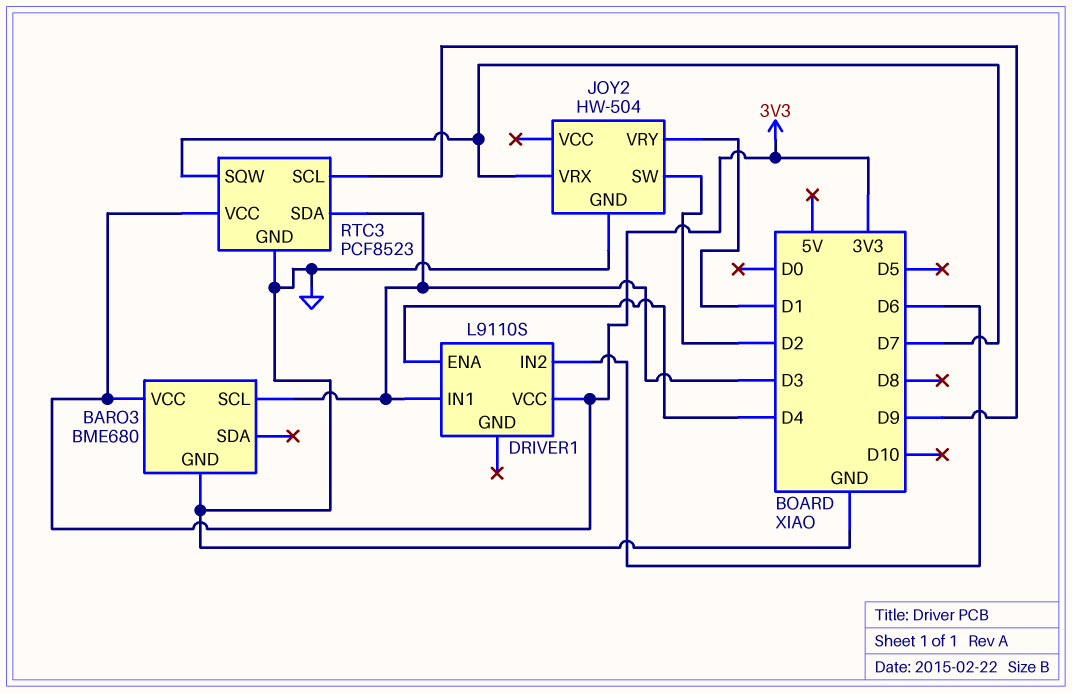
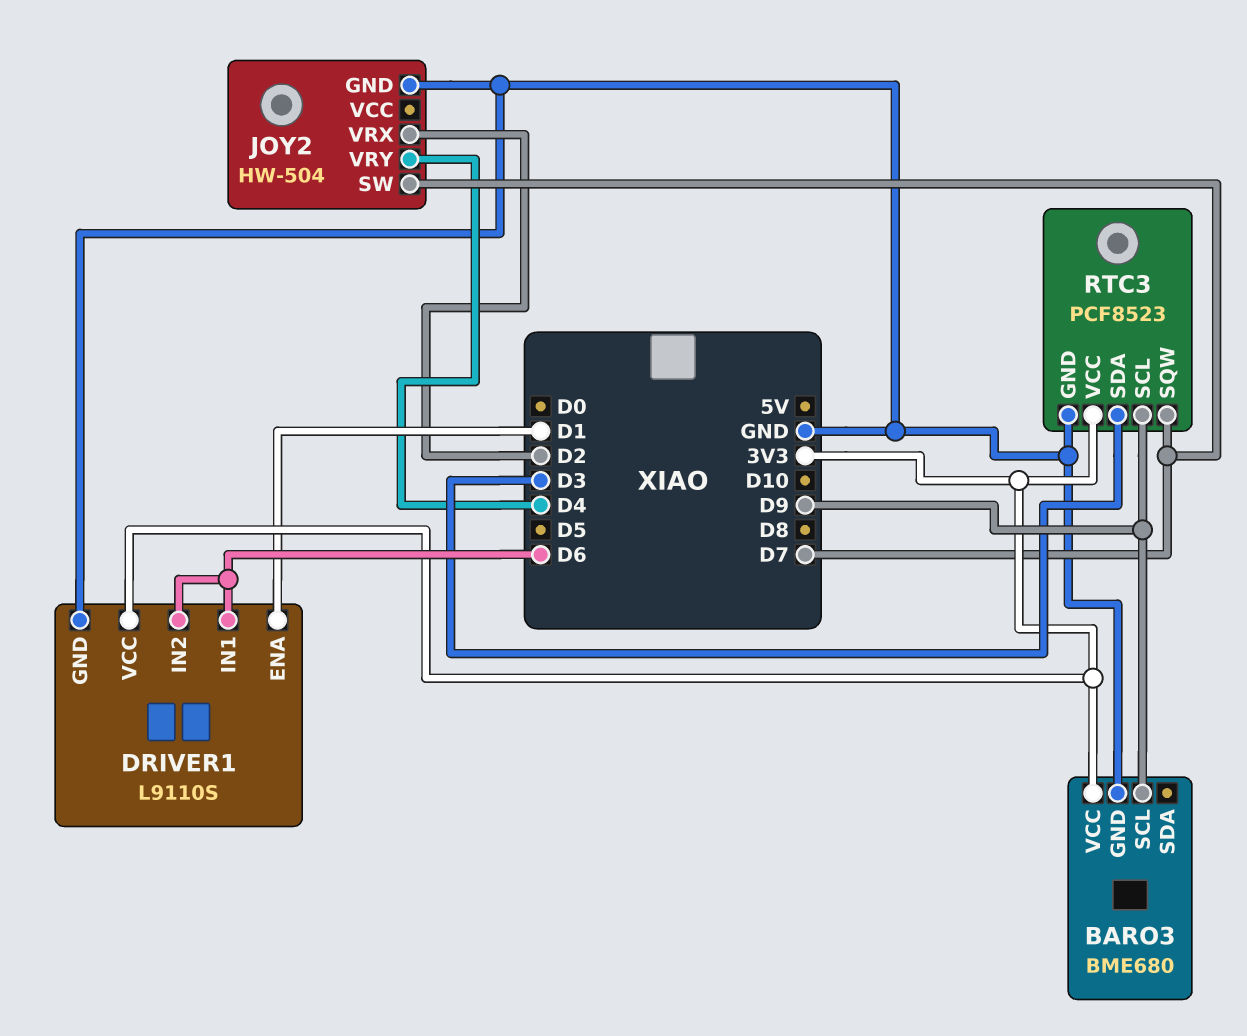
BARO3 pin SCL: D3 -> D9
DRIVER1 pin ENA: D4 -> D1
DRIVER1 pin GND: none -> GND
DRIVER1 pin IN1: D3 -> D6
JOY2 pin SW: D2 -> D7
JOY2 pin VRX: D7 -> D2
JOY2 pin VRY: D1 -> D4

